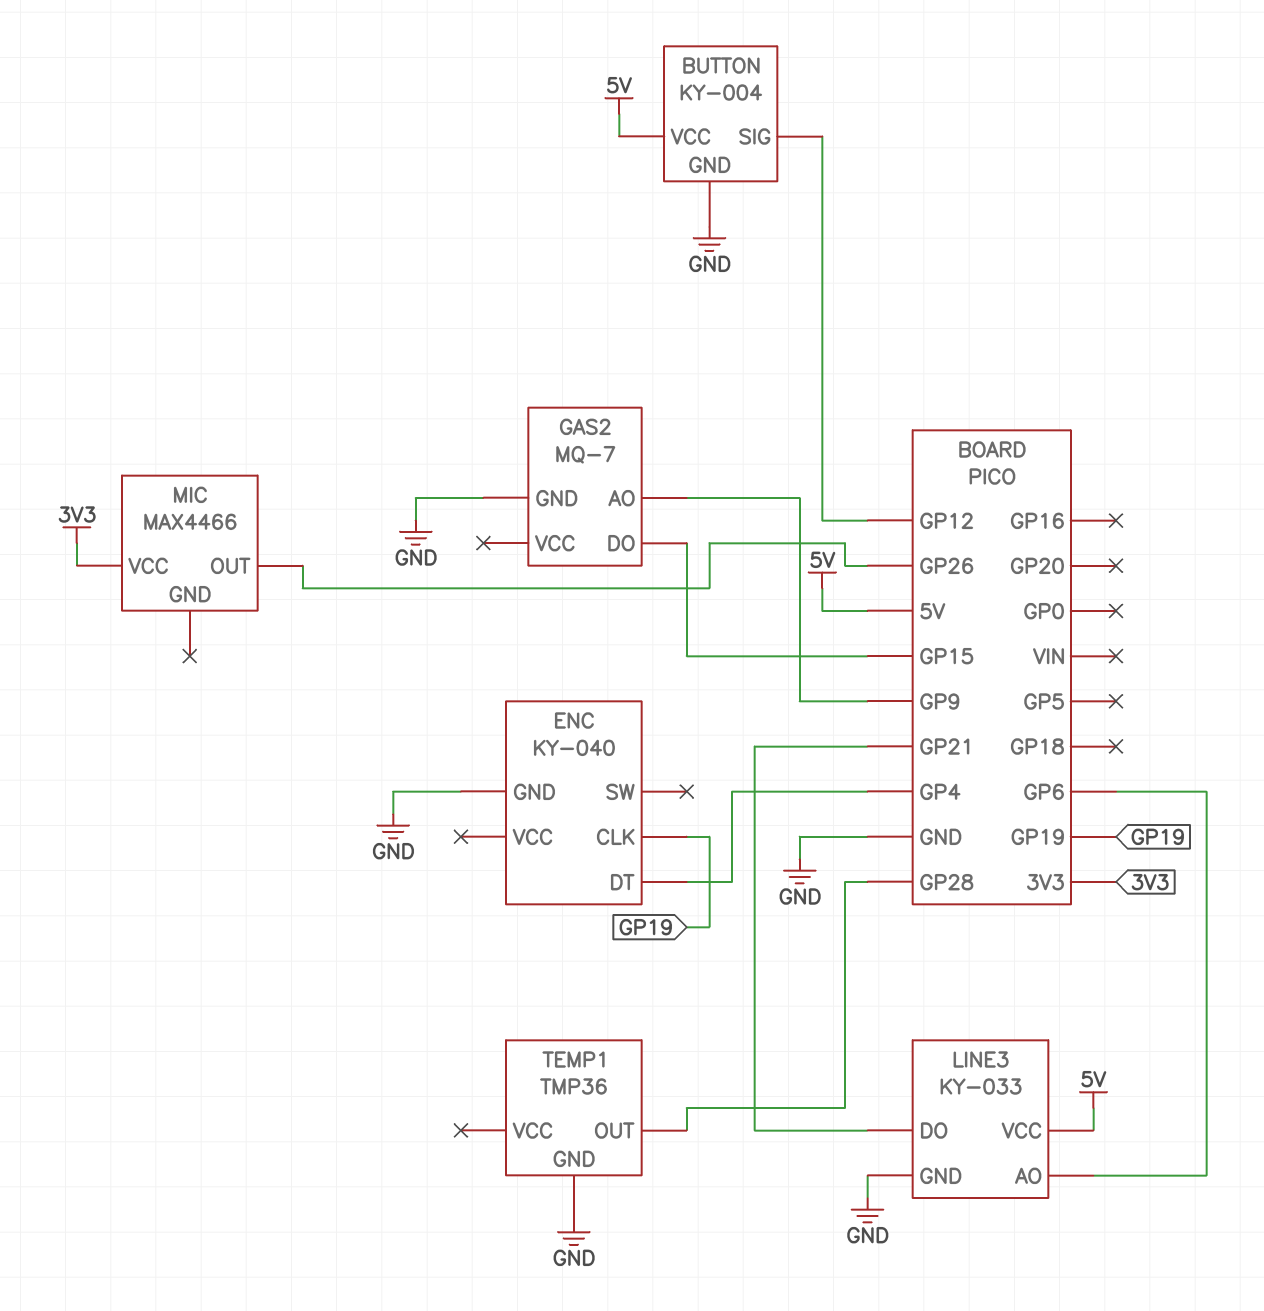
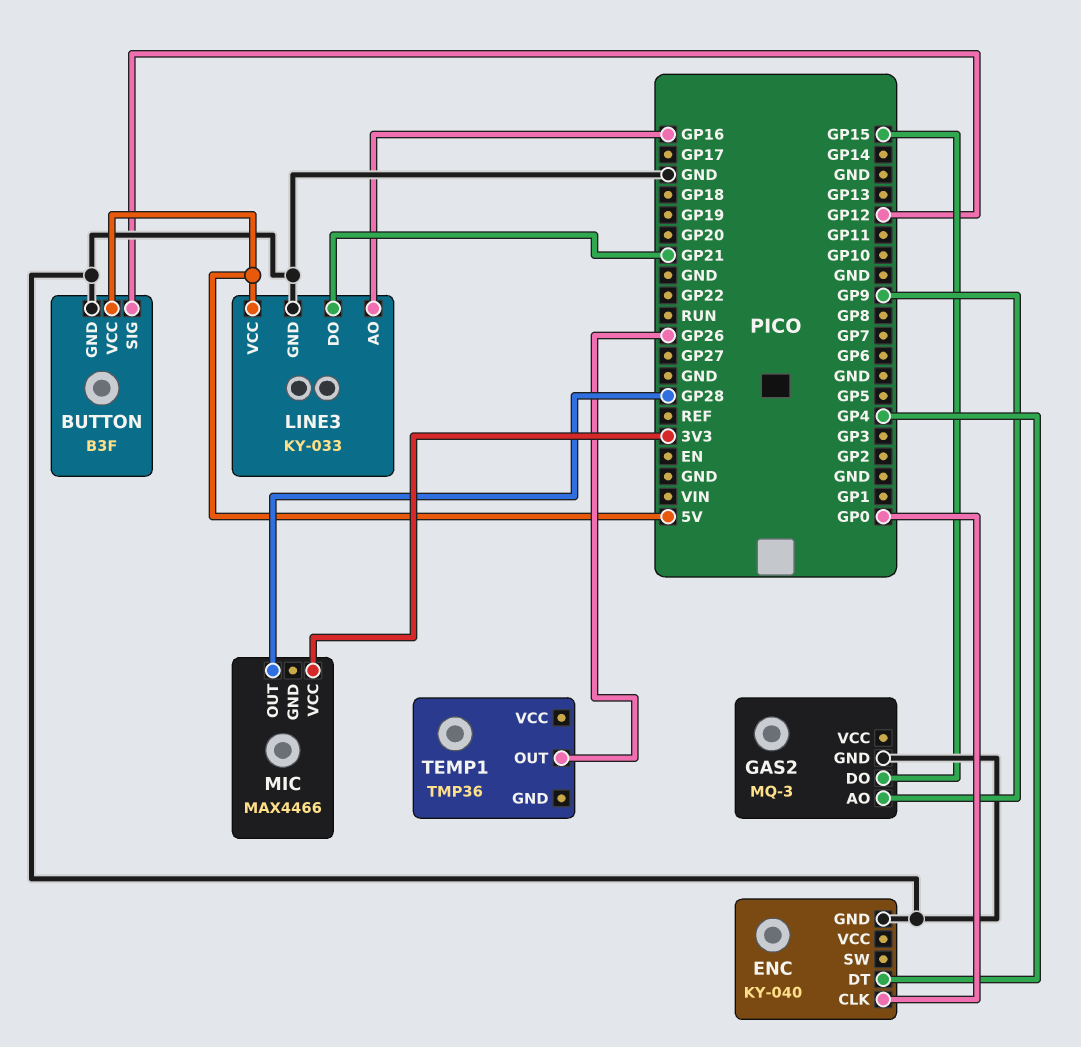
BUTTON: KY-004 -> B3F
ENC pin CLK: GP19 -> GP0
GAS2: MQ-7 -> MQ-3
LINE3 pin AO: GP6 -> GP16
MIC pin OUT: GP26 -> GP28
TEMP1 pin GND: GND -> none
TEMP1 pin OUT: GP28 -> GP26

